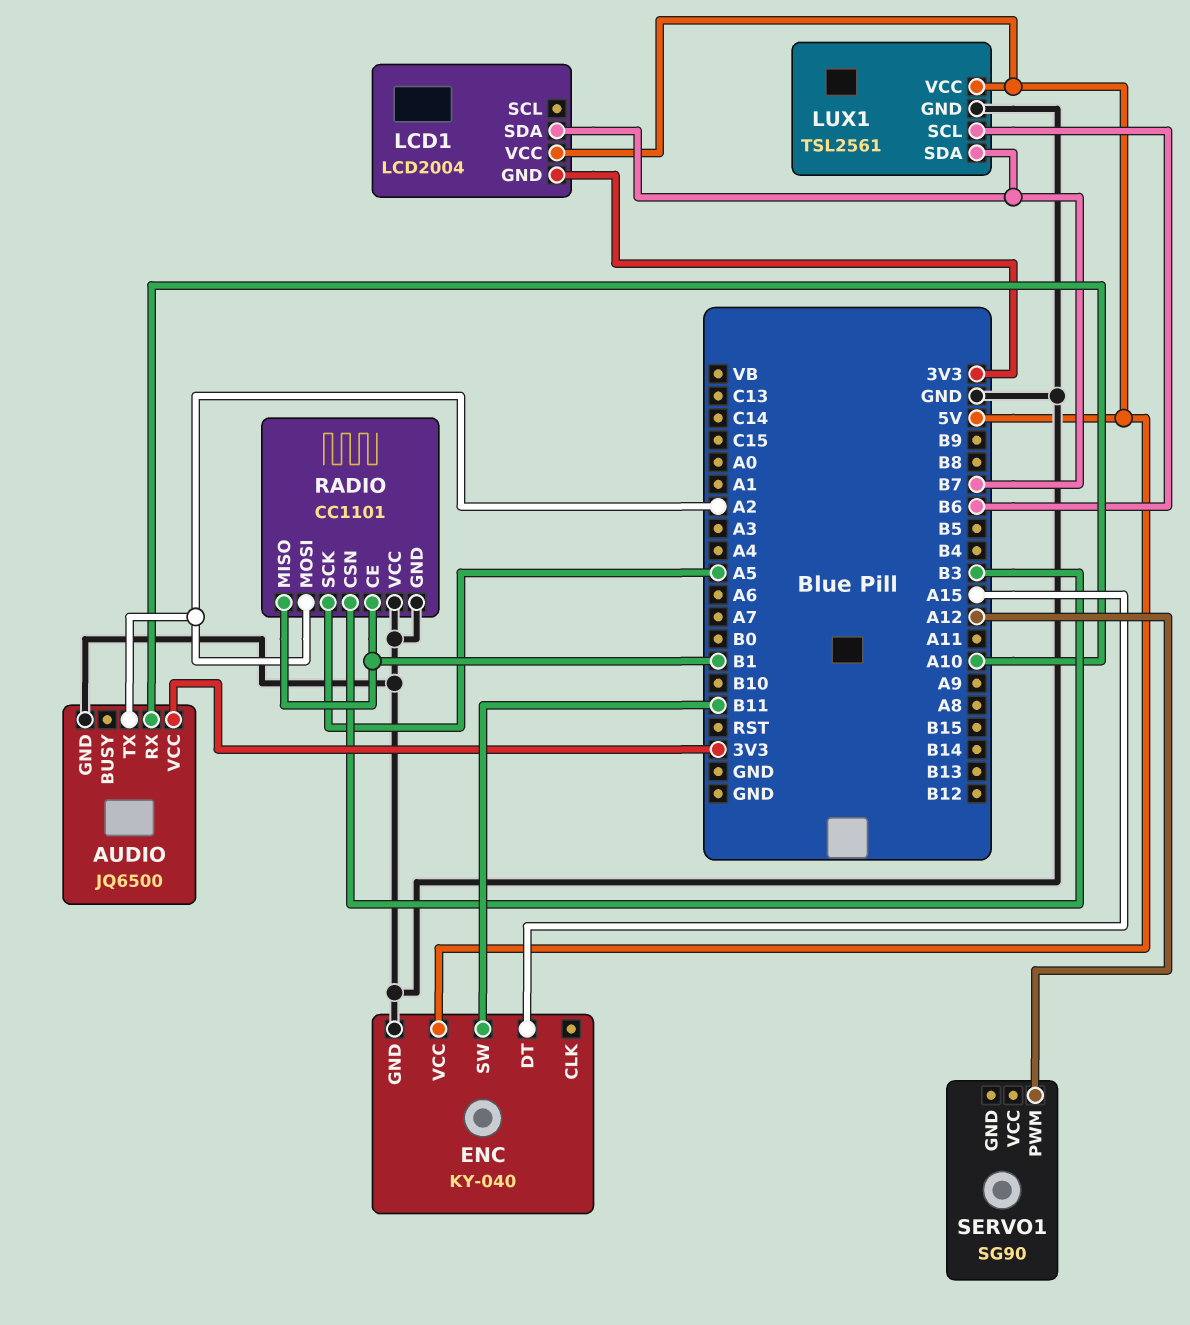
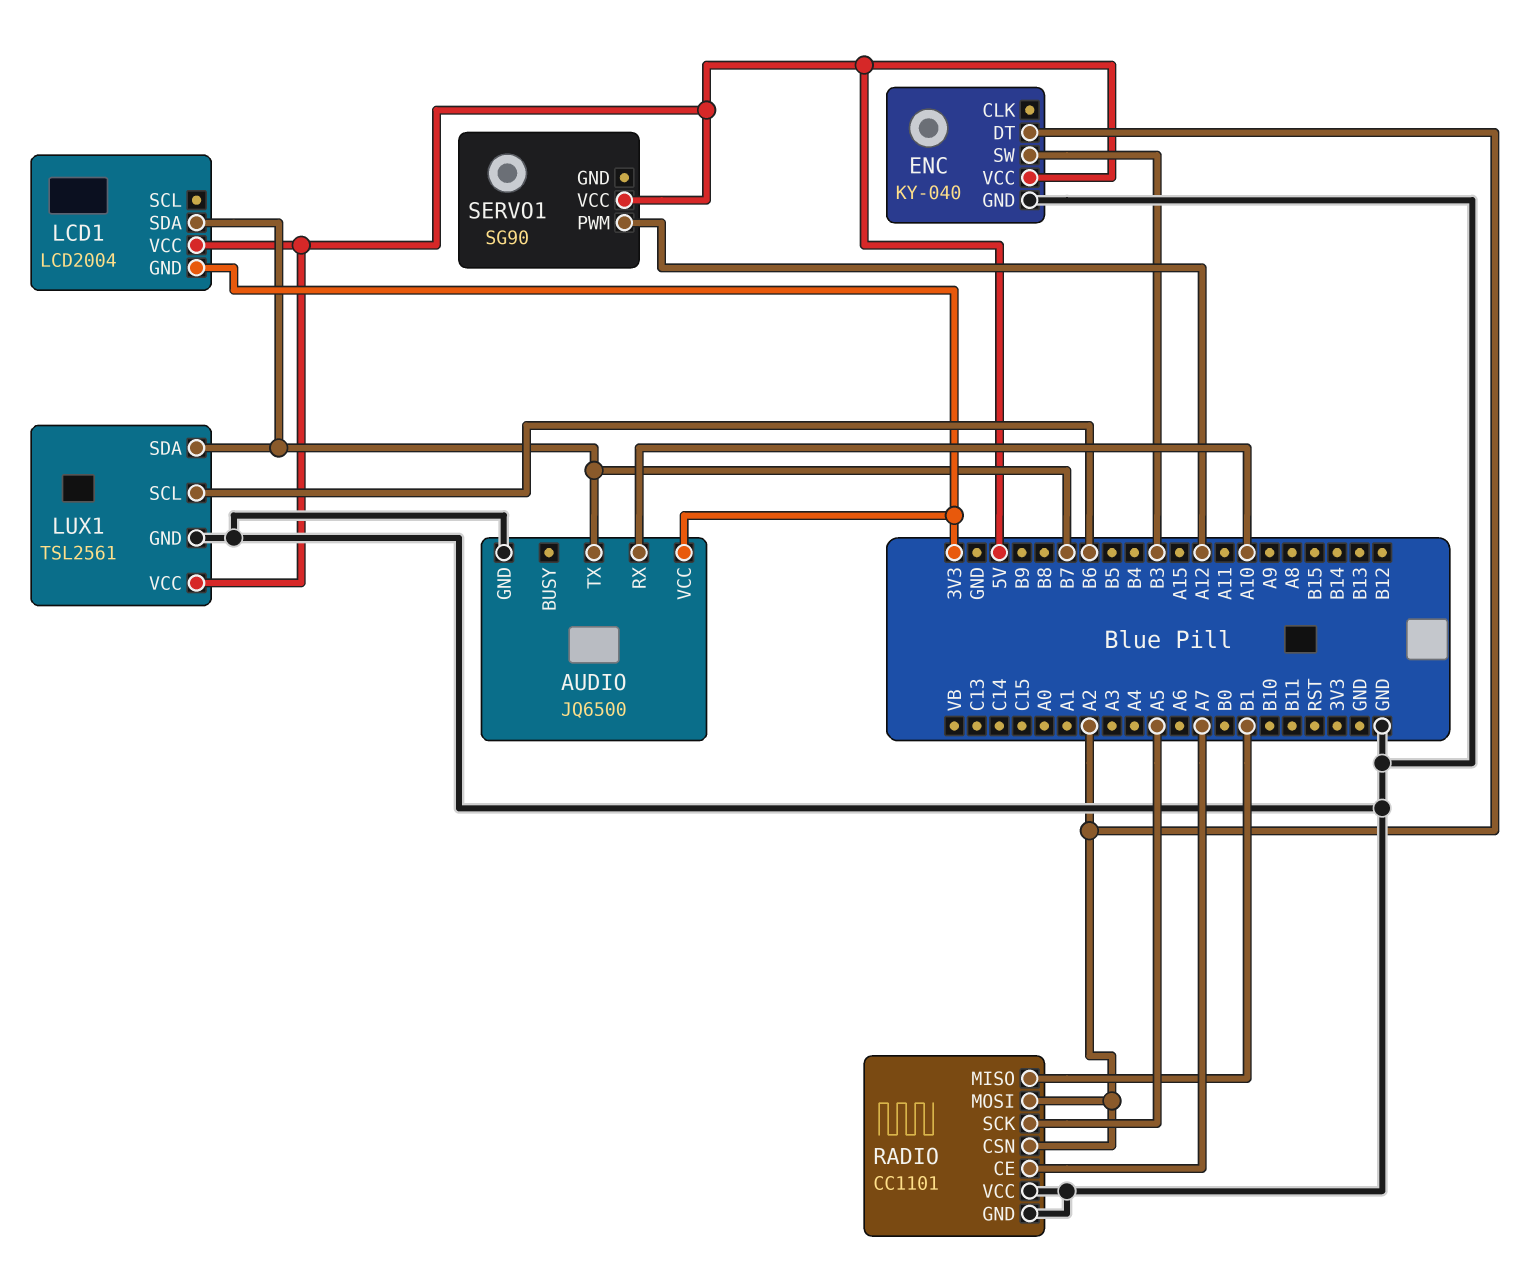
AUDIO pin TX: A2 -> B7
ENC pin DT: A15 -> A2
ENC pin SW: B11 -> B3
RADIO pin CE: B1 -> A7
RADIO pin CSN: B3 -> A2
SERVO1 pin VCC: none -> 5V

